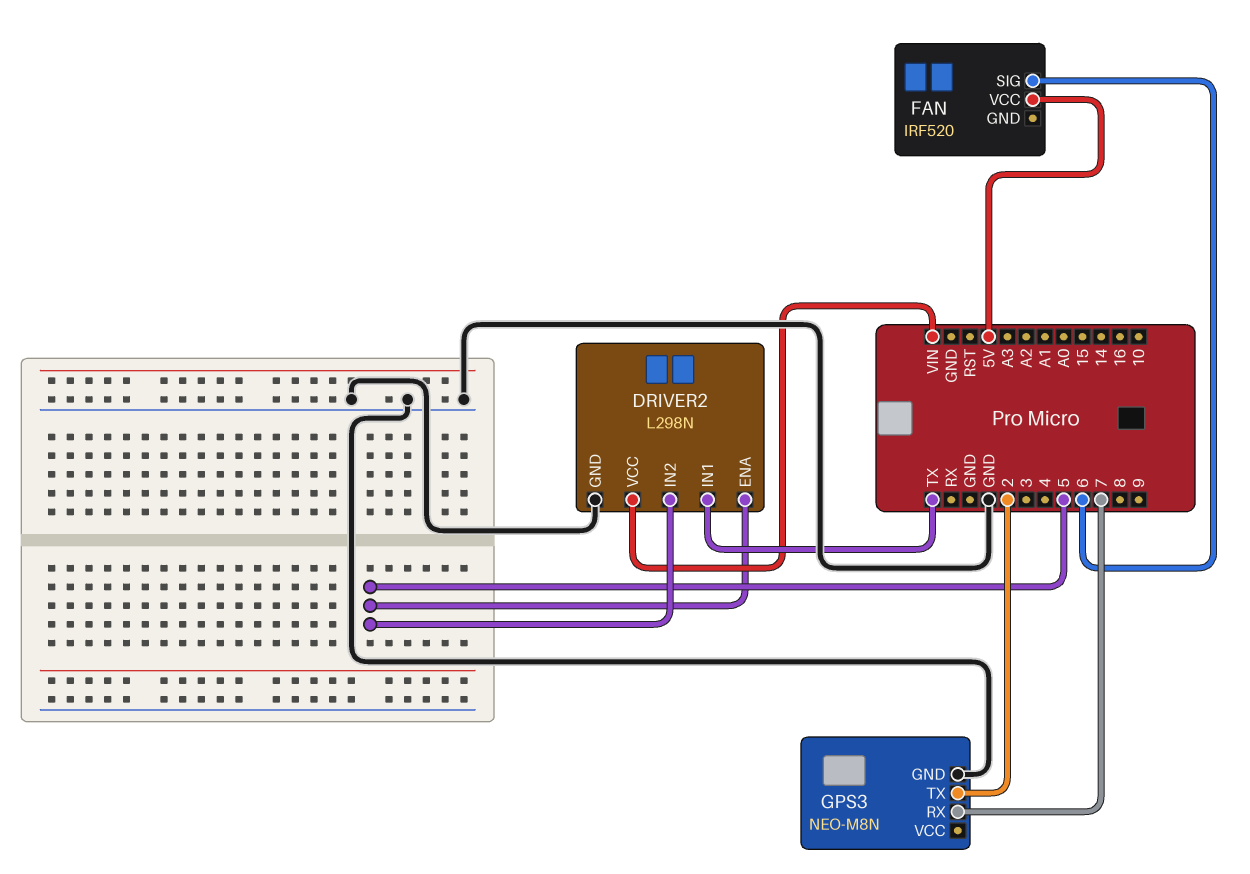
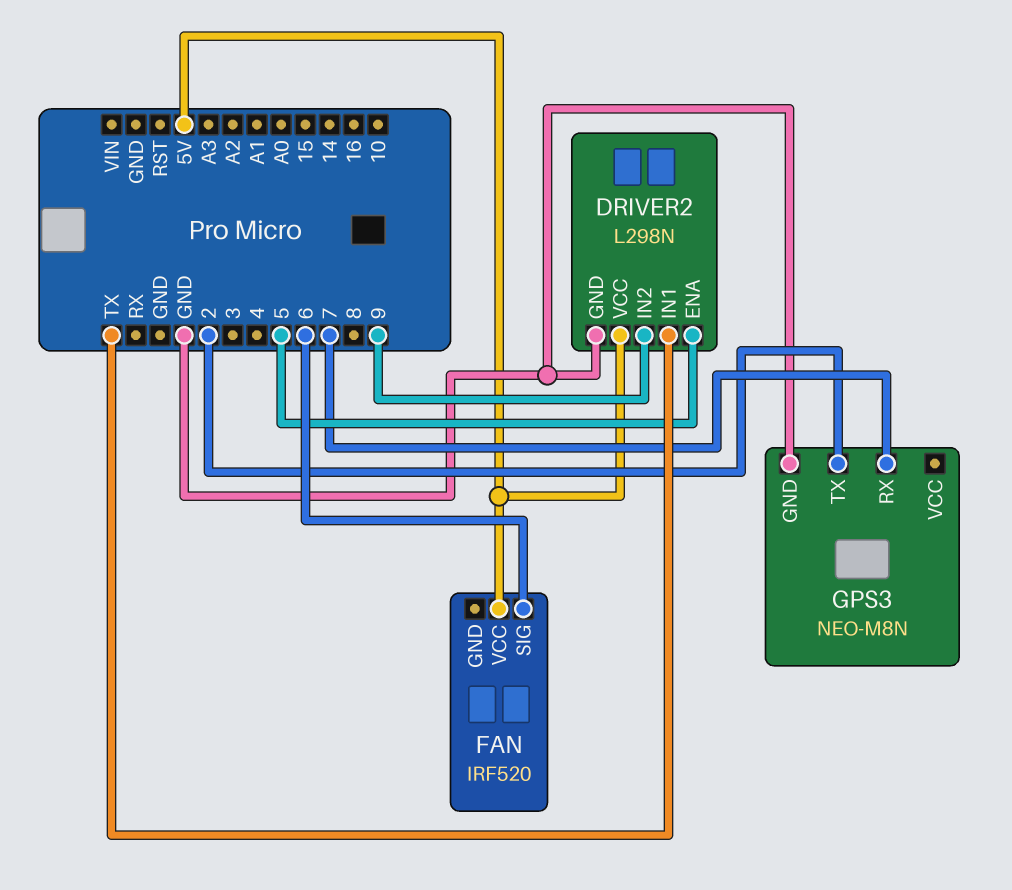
DRIVER2 pin IN2: 5 -> 9
DRIVER2 pin VCC: VIN -> 5V

